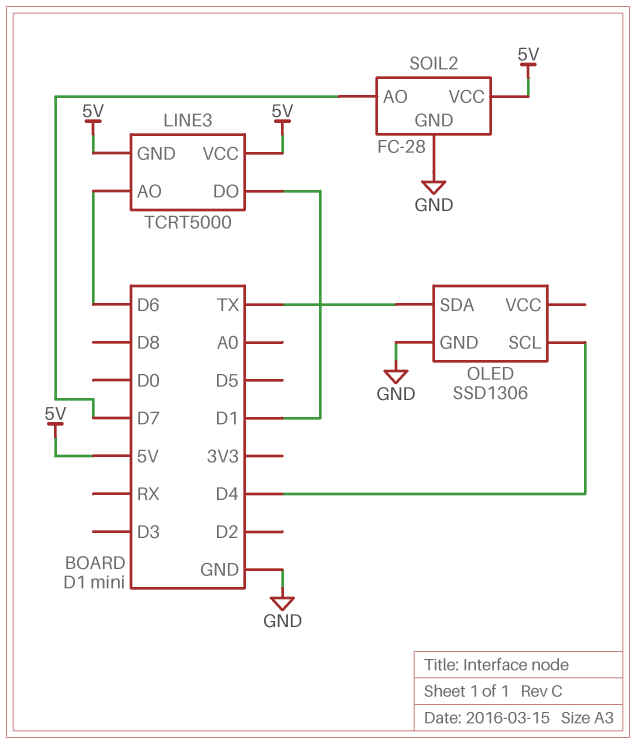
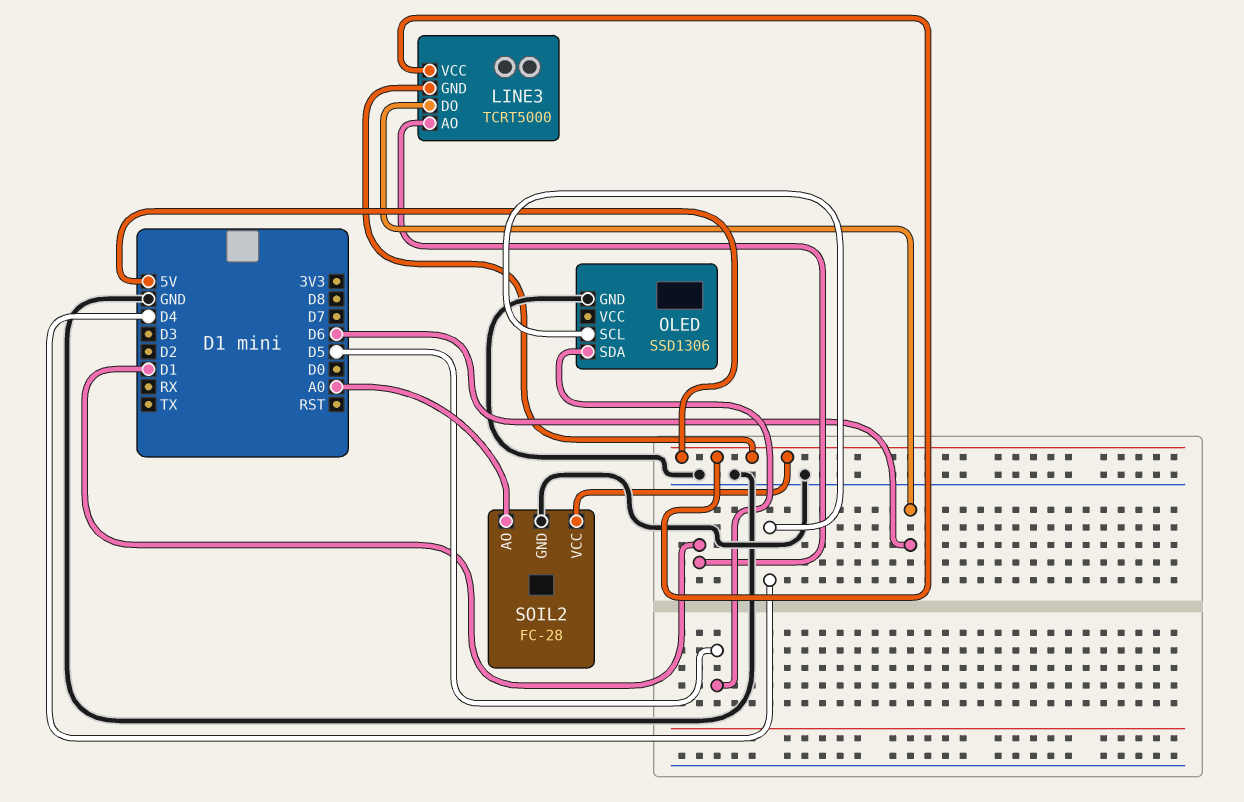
LINE3 pin AO: D6 -> D1
LINE3 pin DO: D1 -> D6
OLED pin SDA: TX -> D5
SOIL2 pin AO: D7 -> A0

